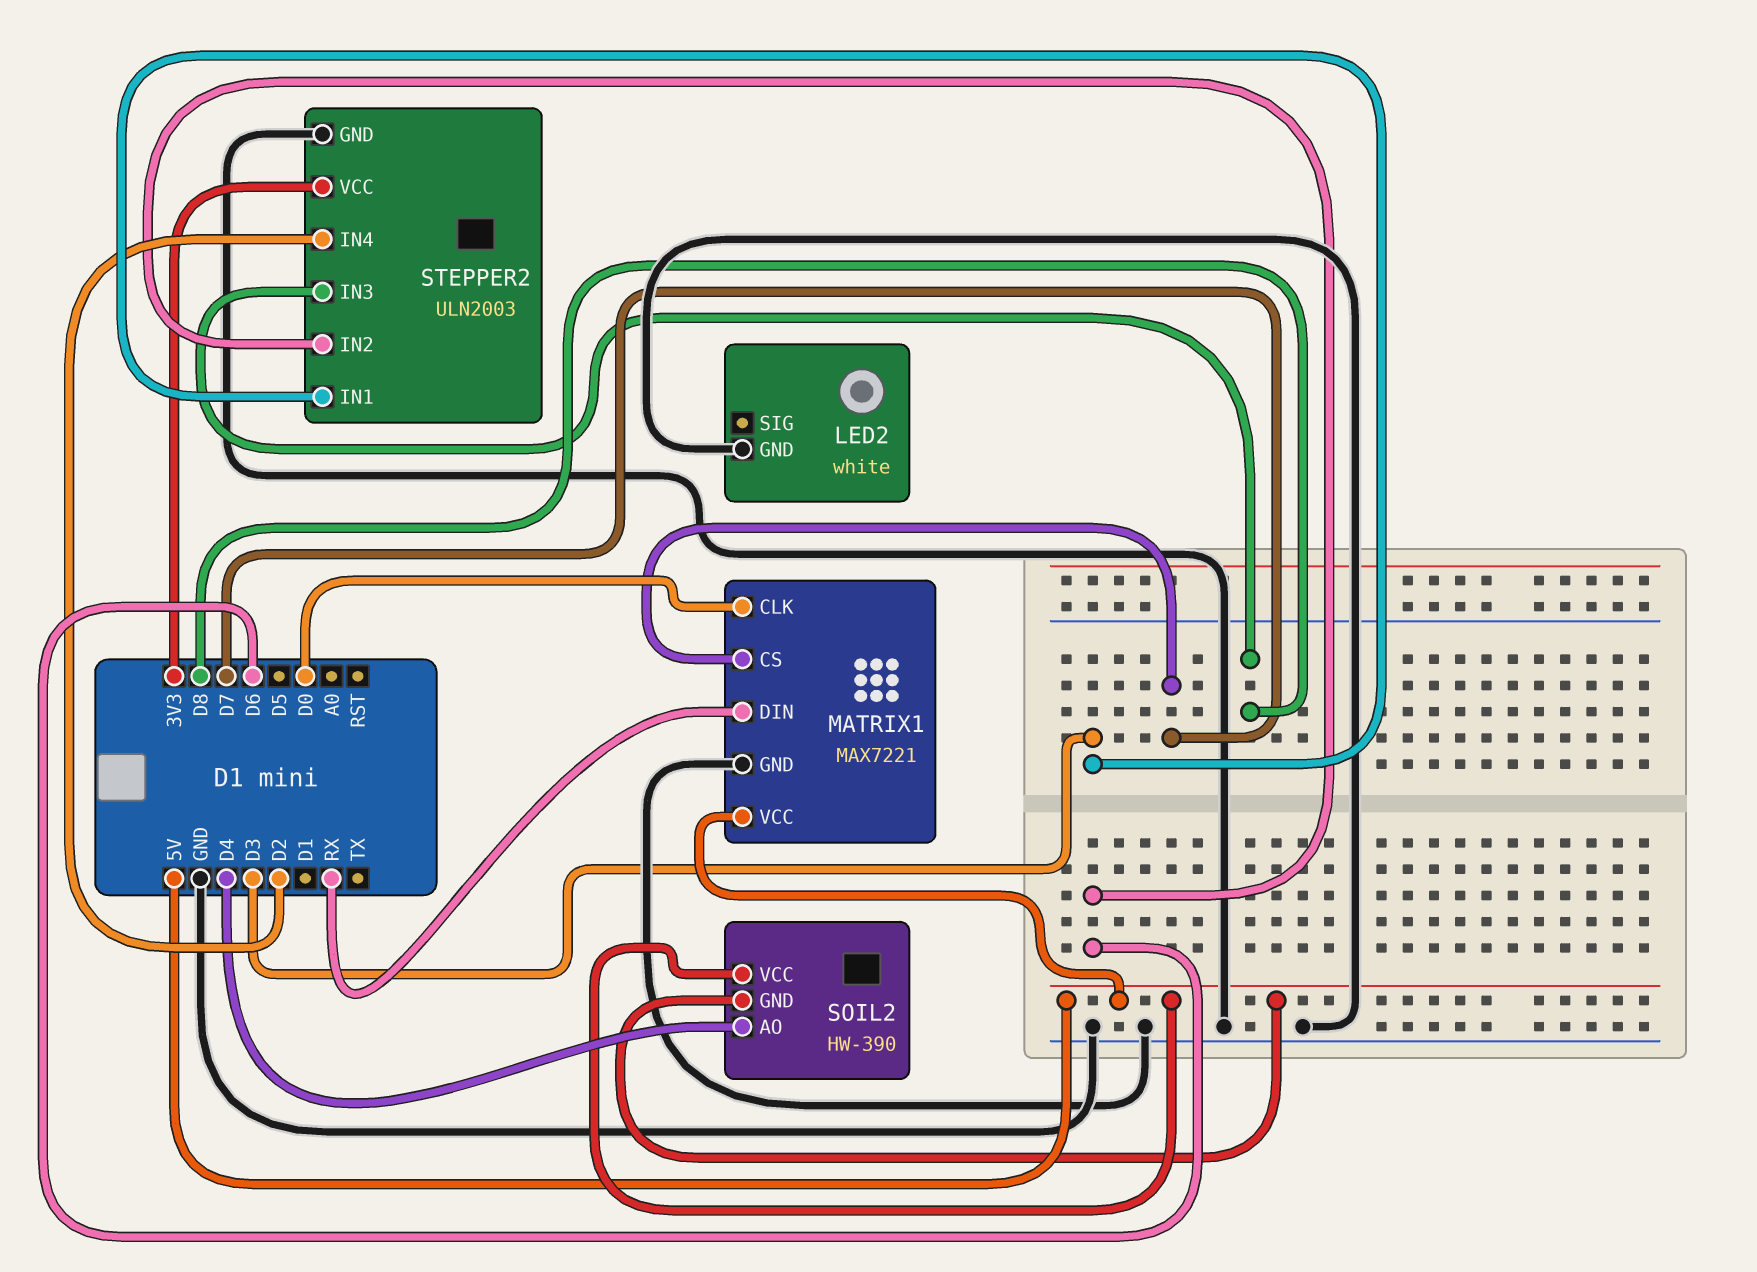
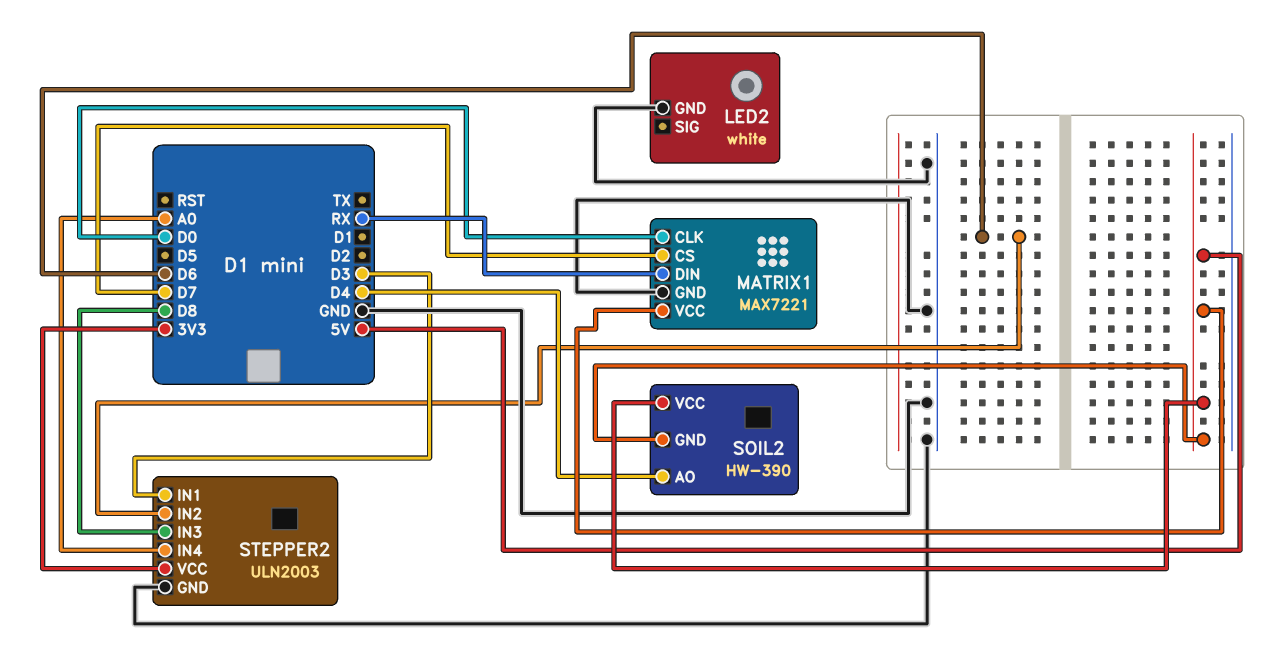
STEPPER2 pin IN4: D2 -> A0

